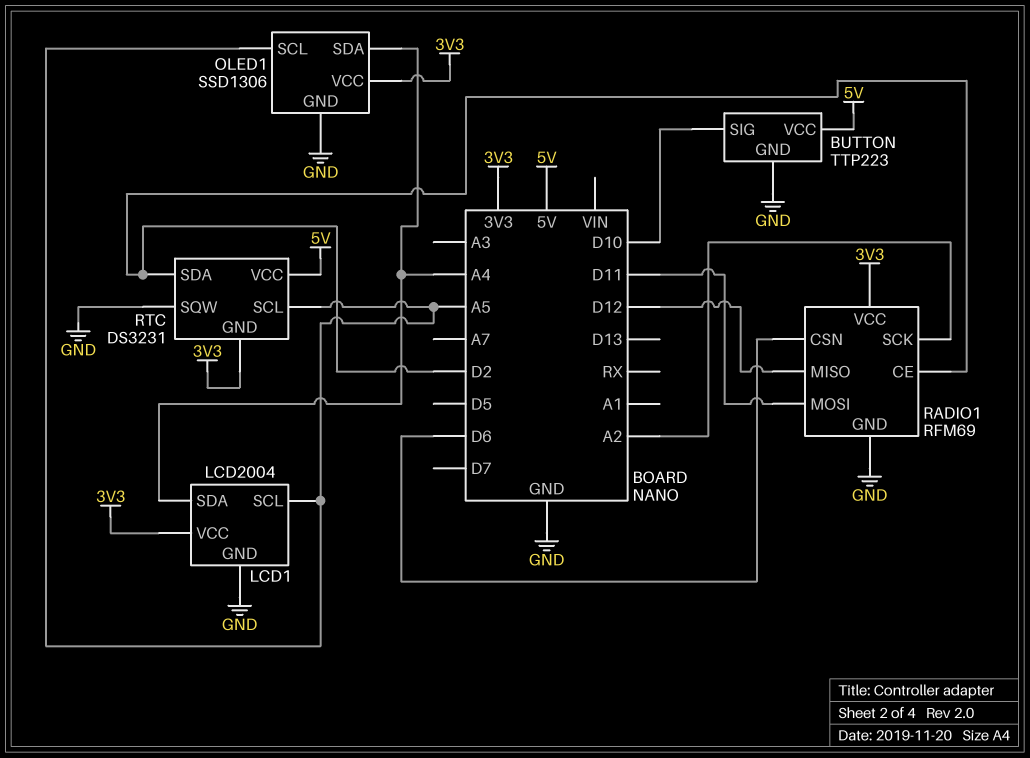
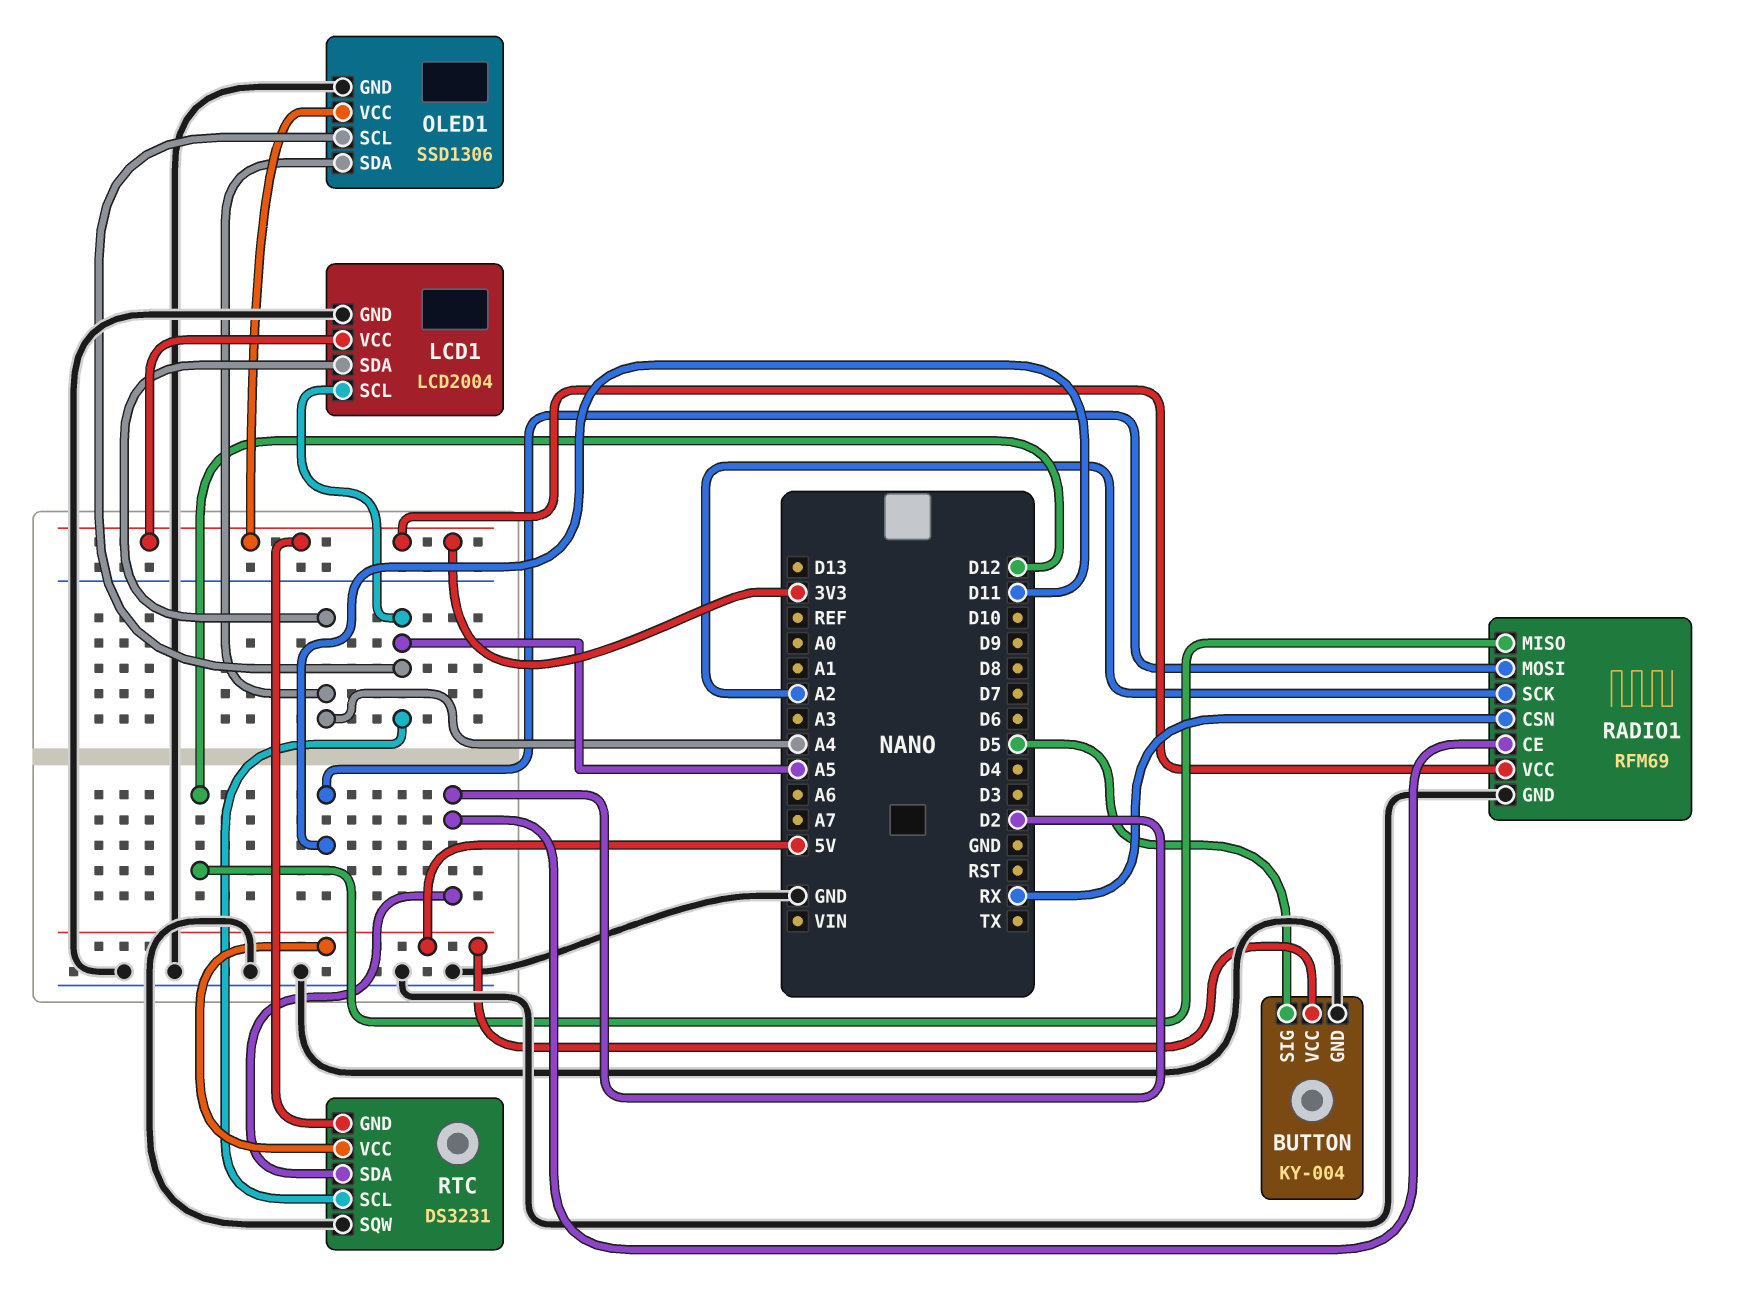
BUTTON: TTP223 -> KY-004
BUTTON pin SIG: D10 -> D5
RADIO1 pin CSN: D6 -> RX

